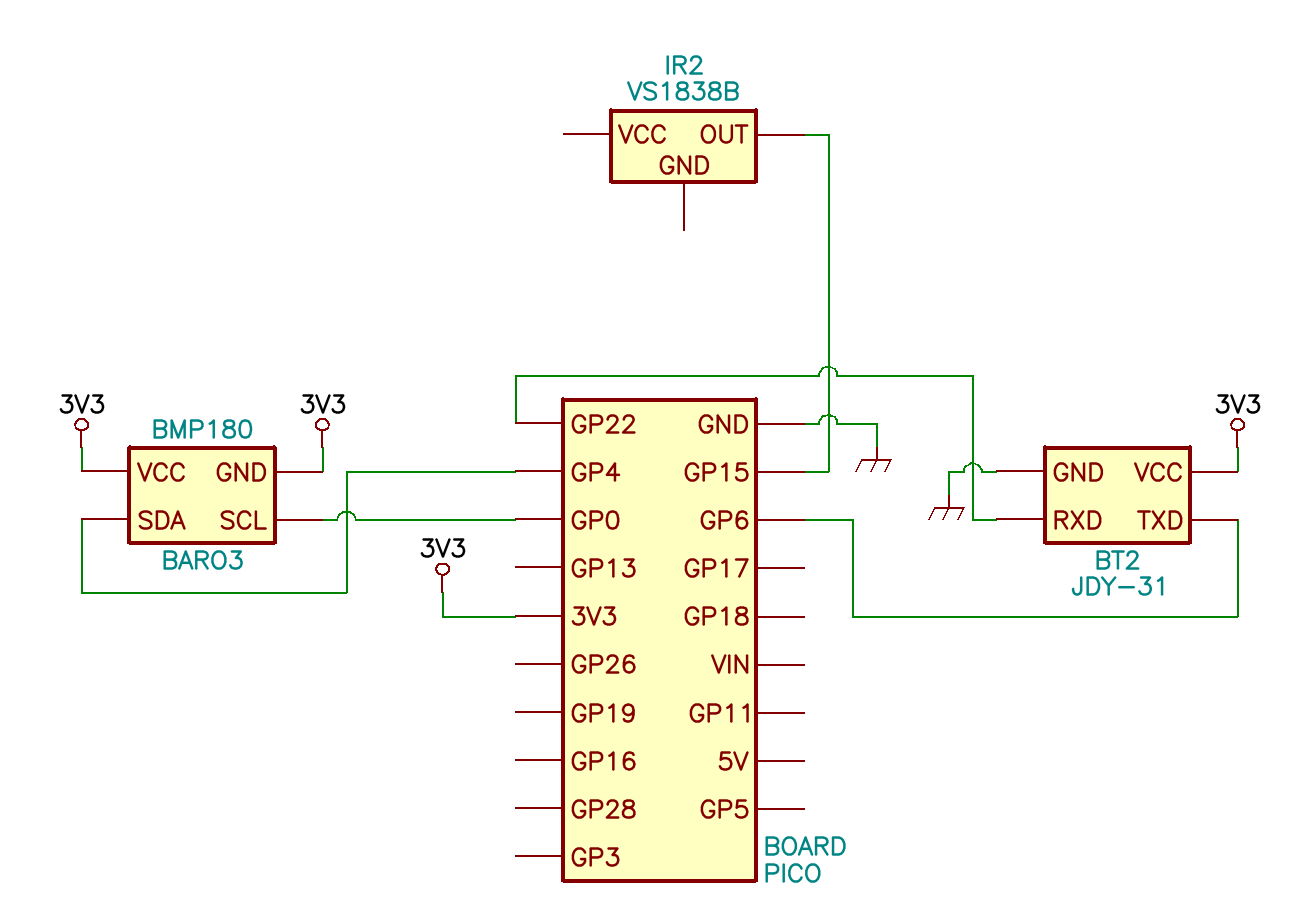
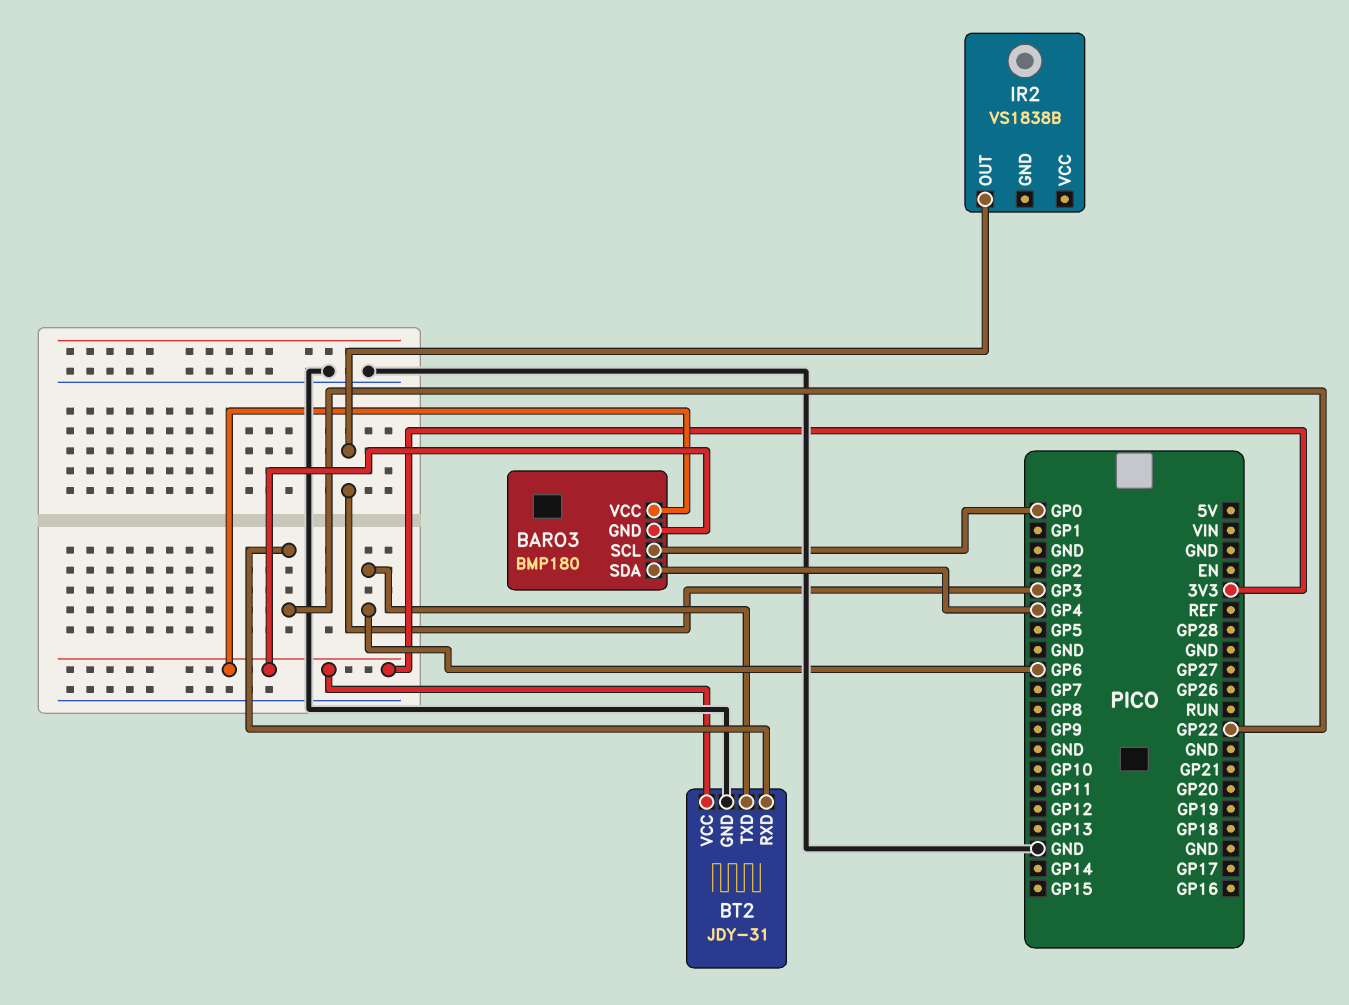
IR2 pin OUT: GP15 -> GP3

